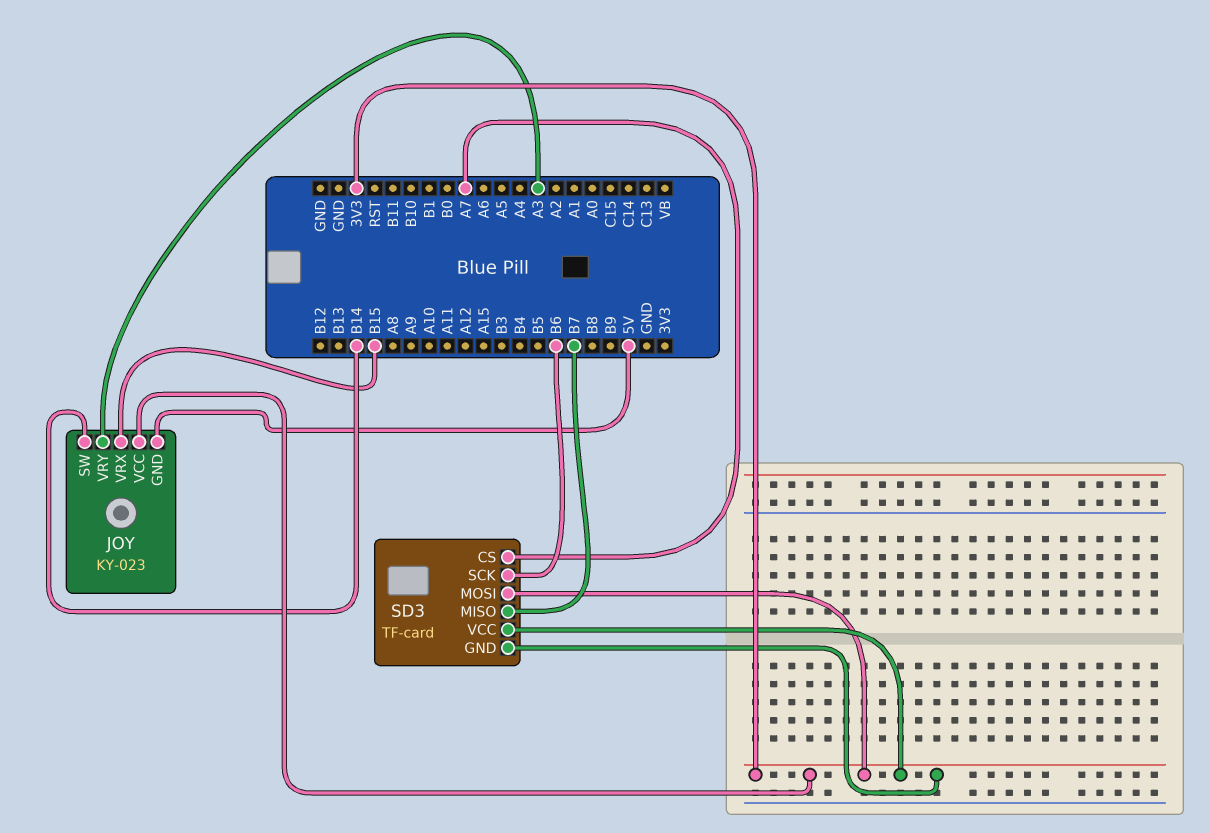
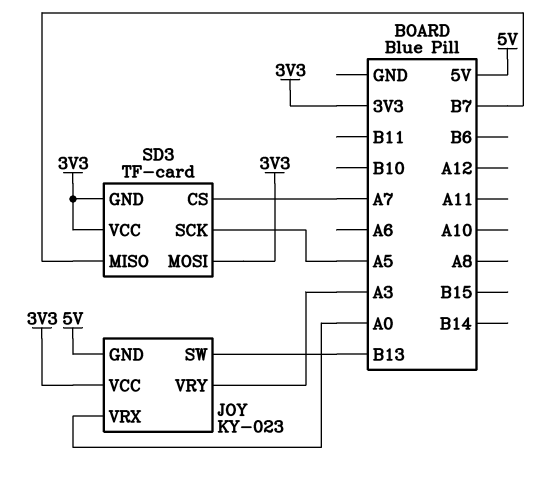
JOY pin SW: B14 -> B13
JOY pin VRX: B15 -> A0
SD3 pin SCK: B6 -> A5

